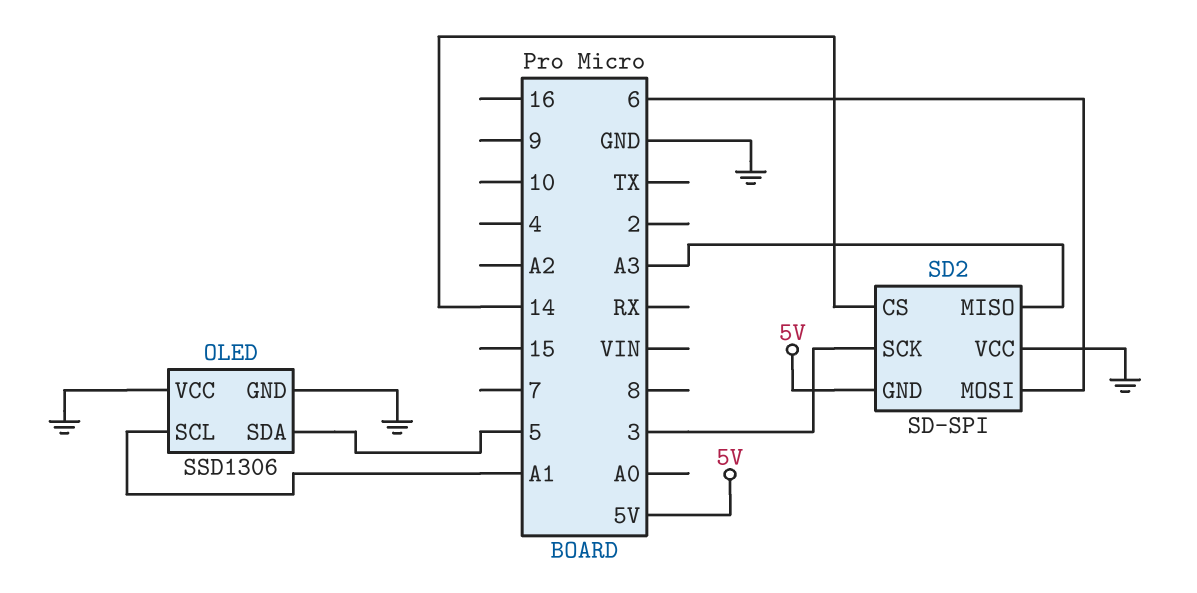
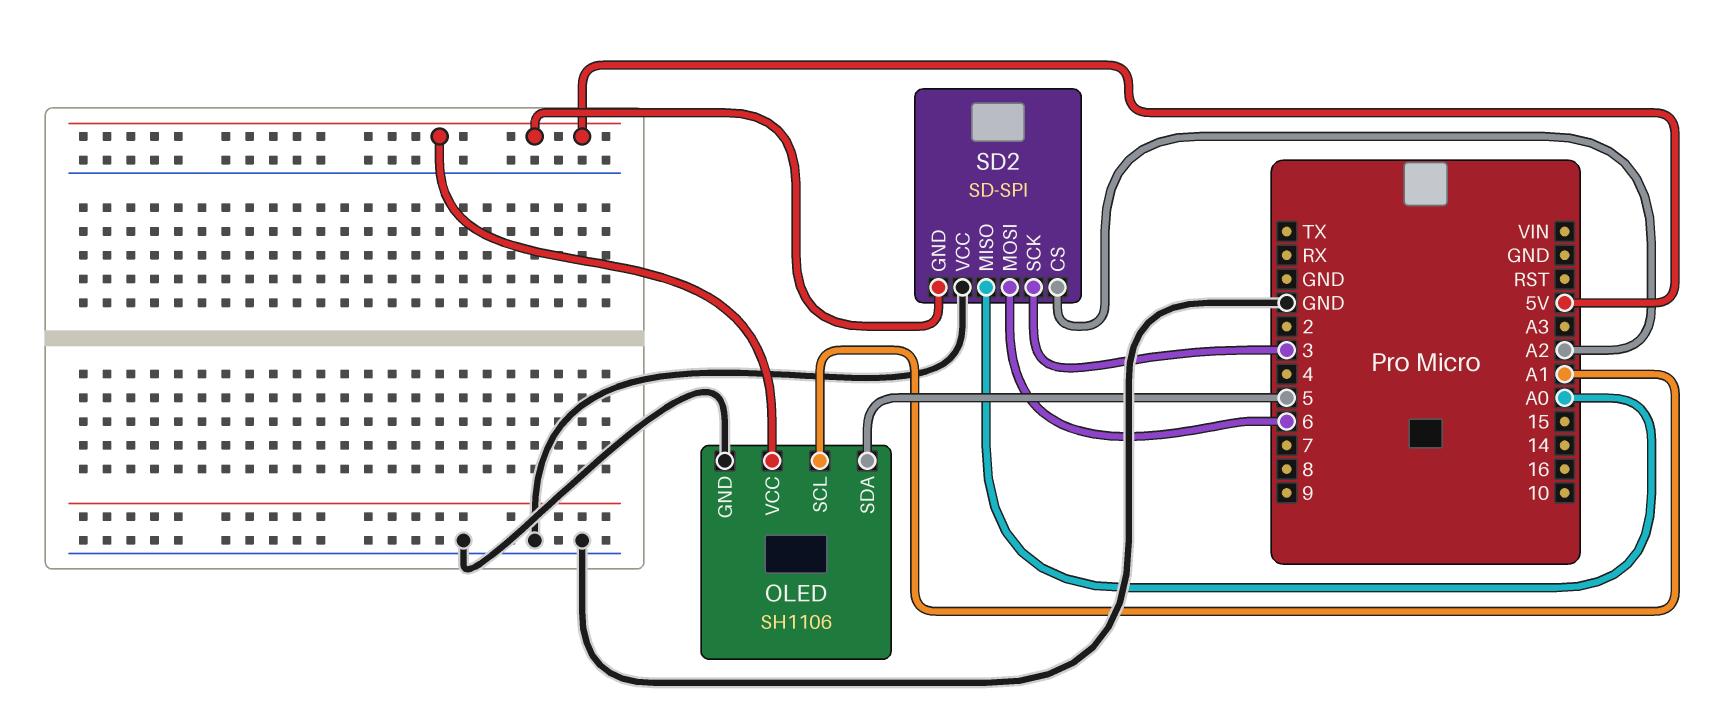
OLED: SSD1306 -> SH1106
OLED pin VCC: GND -> 5V
SD2 pin CS: 14 -> A2
SD2 pin MISO: A3 -> A0

